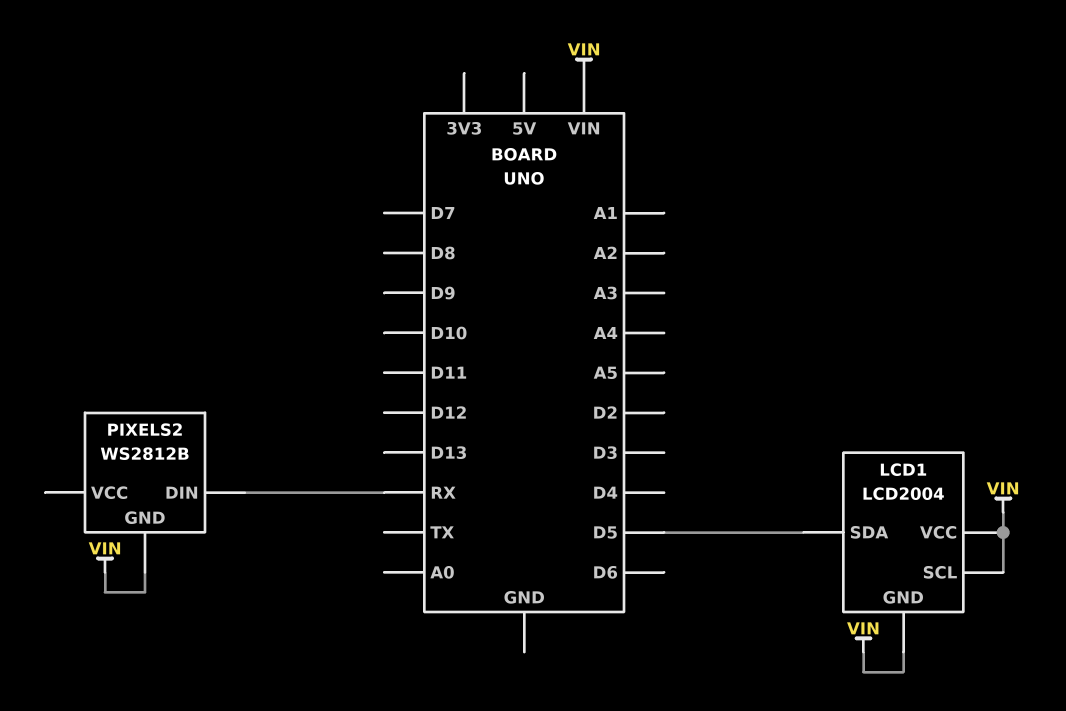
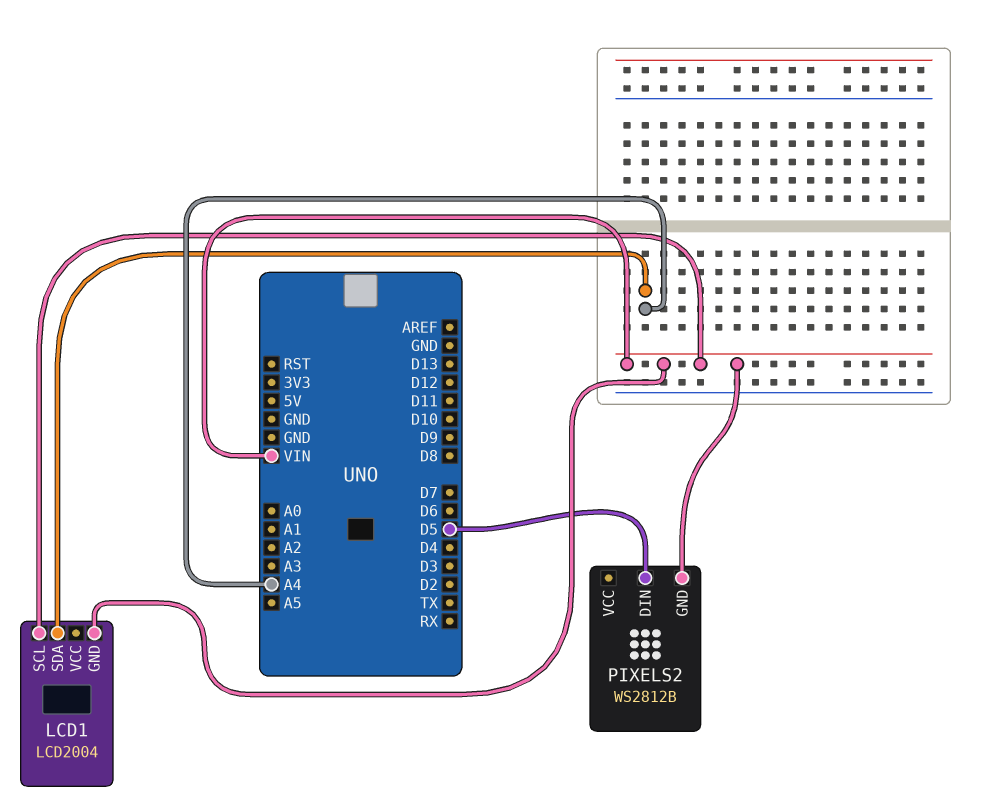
LCD1 pin SDA: D5 -> A4
LCD1 pin VCC: VIN -> none
PIXELS2 pin DIN: RX -> D5

